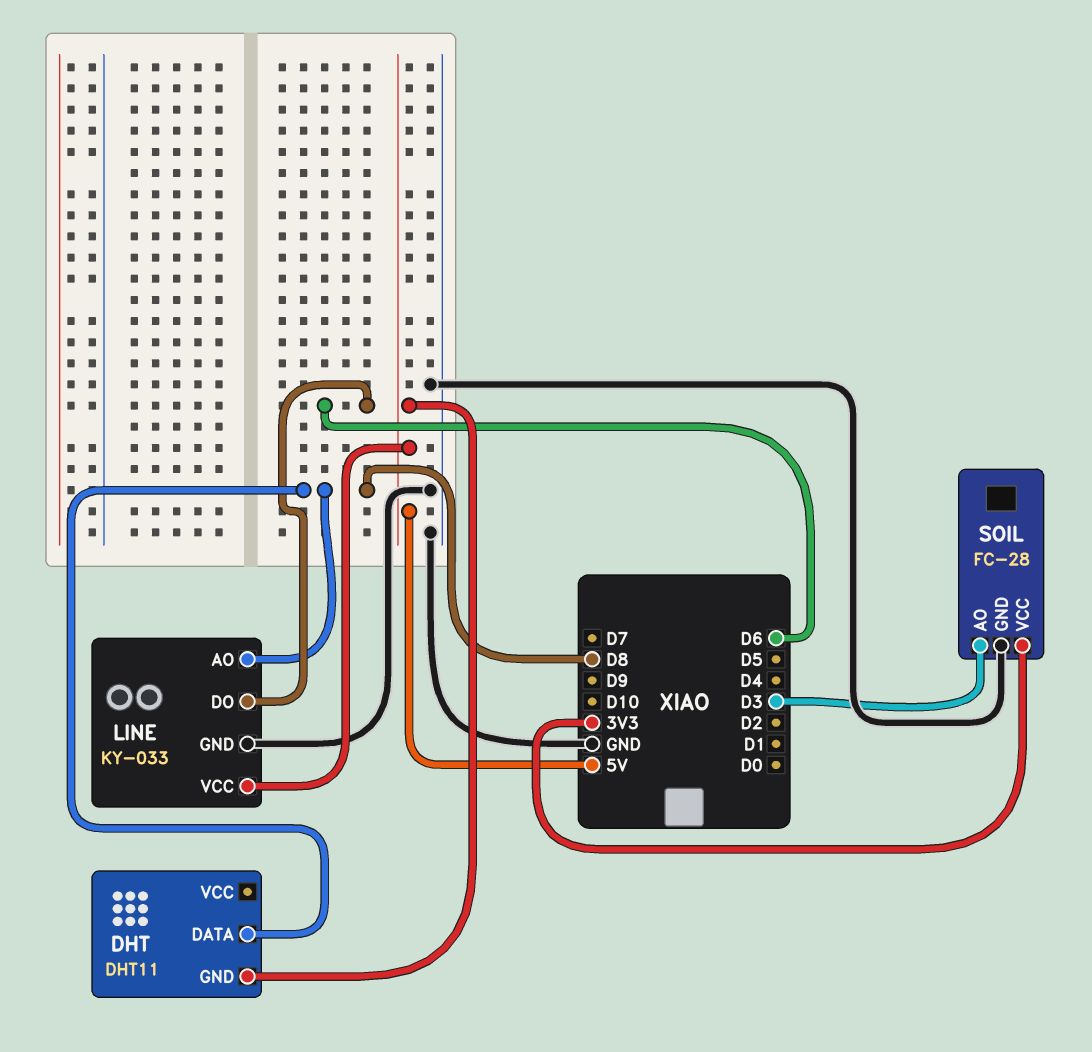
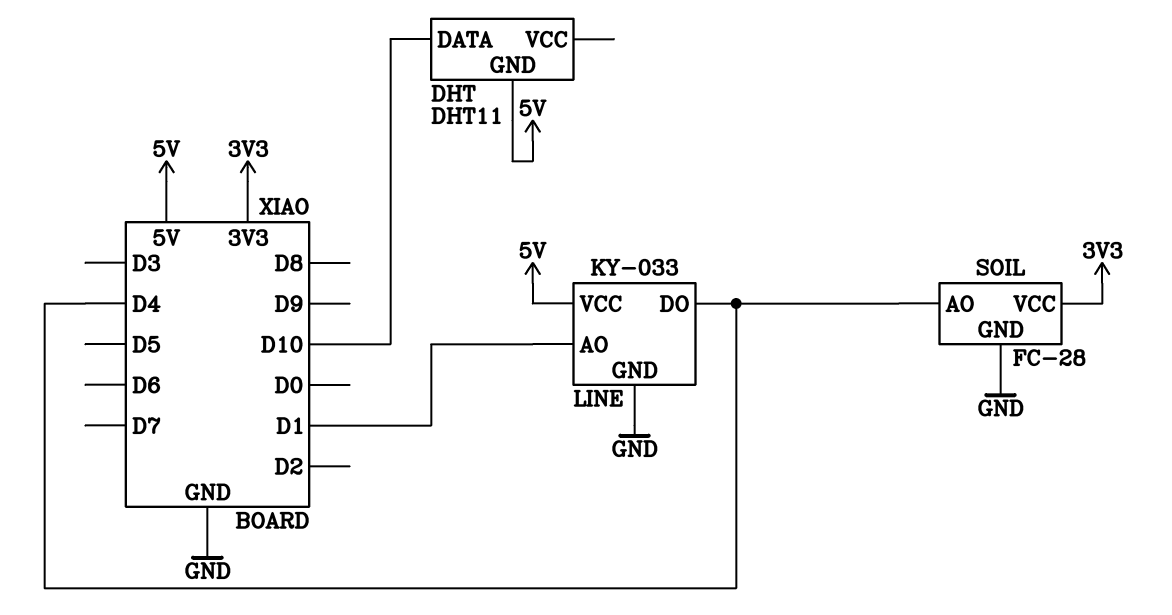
DHT pin DATA: D8 -> D10
LINE pin AO: D8 -> D1
LINE pin DO: D6 -> D4
SOIL pin AO: D3 -> D4

